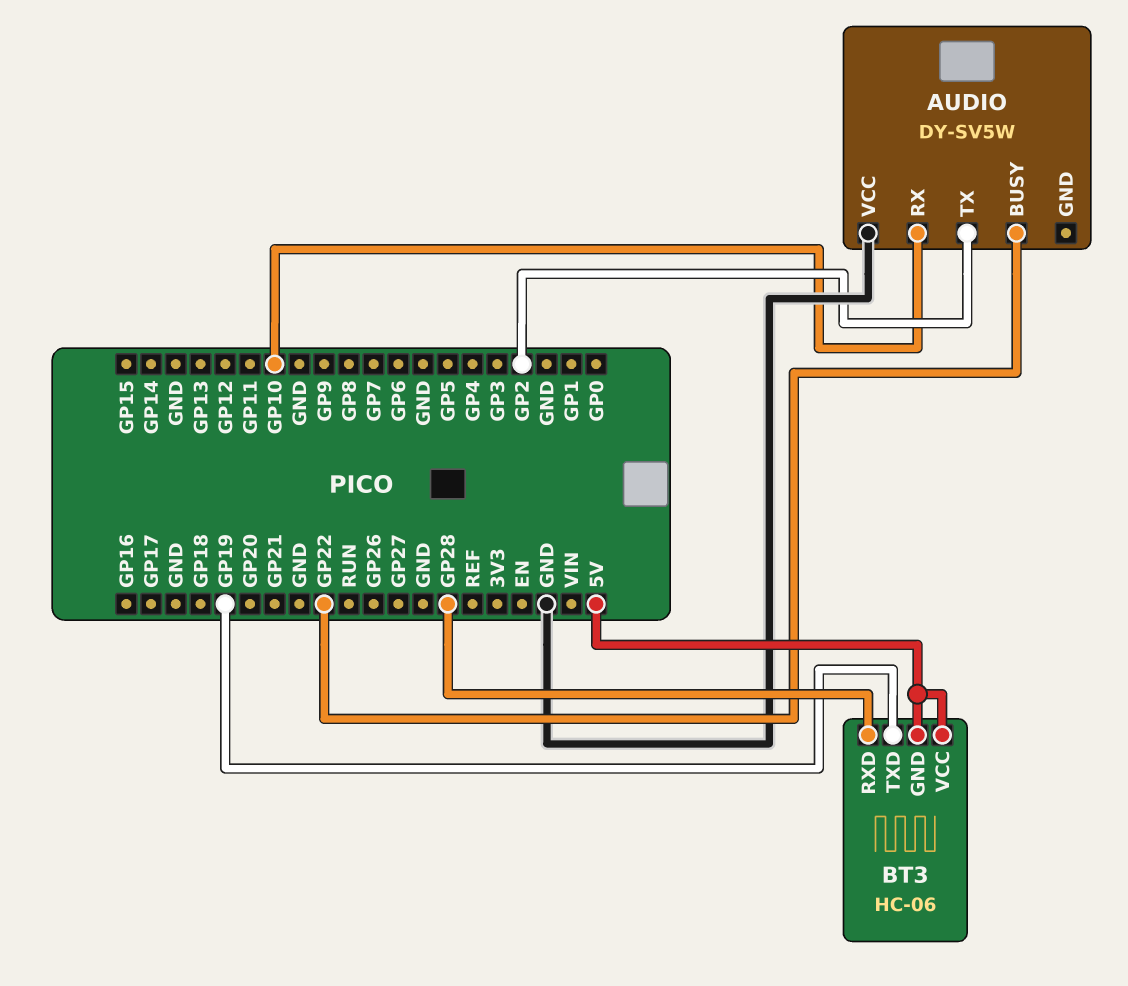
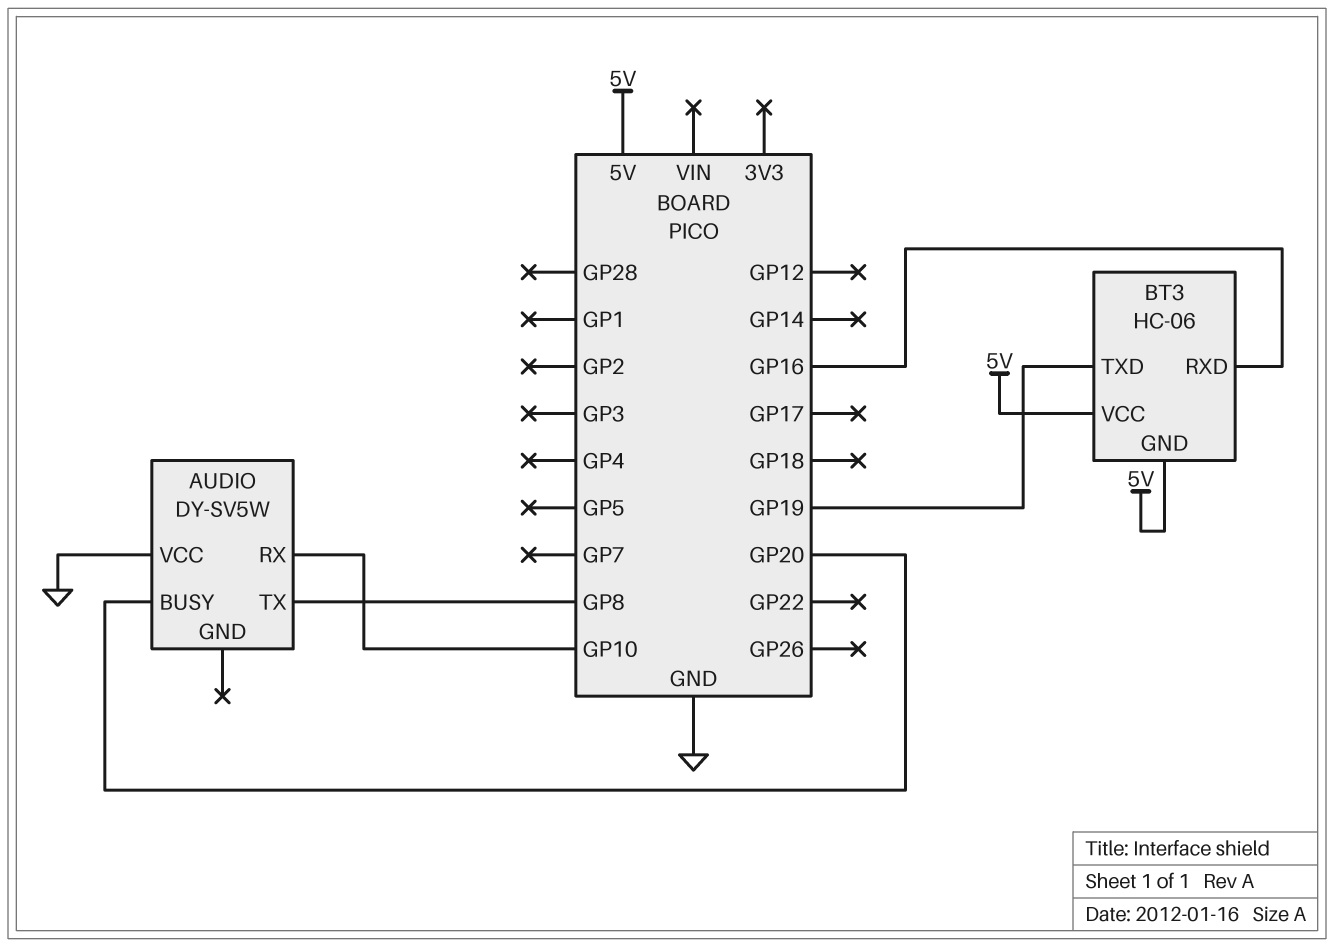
AUDIO pin BUSY: GP22 -> GP20
AUDIO pin TX: GP2 -> GP8
BT3 pin RXD: GP28 -> GP16

